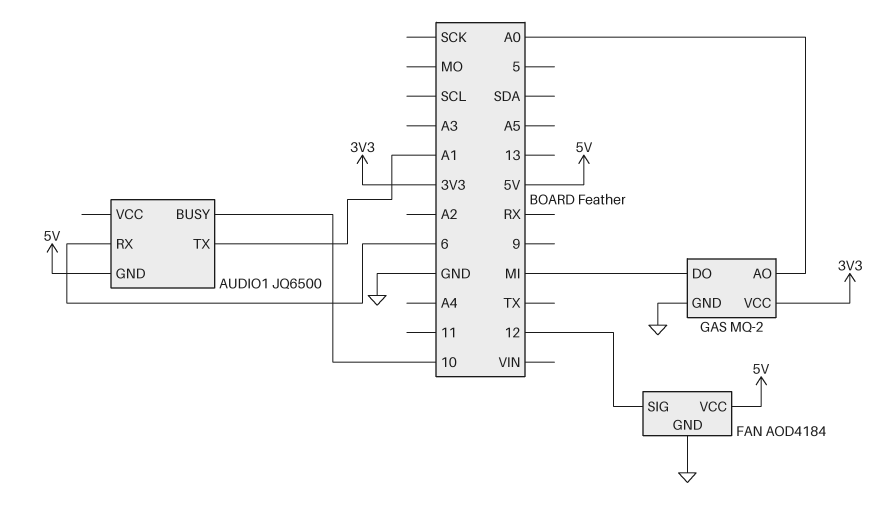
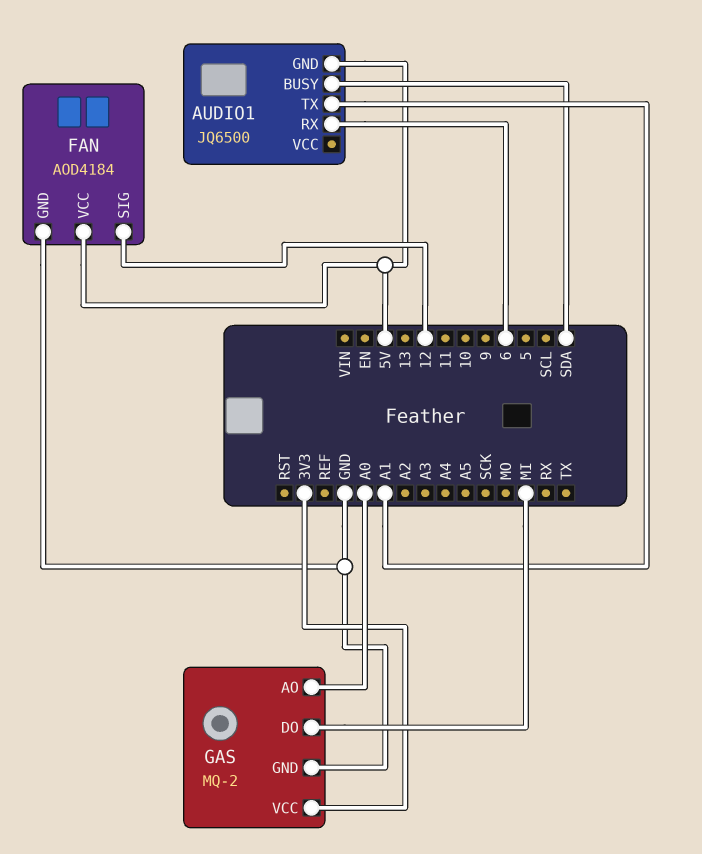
AUDIO1 pin BUSY: 10 -> SDA

